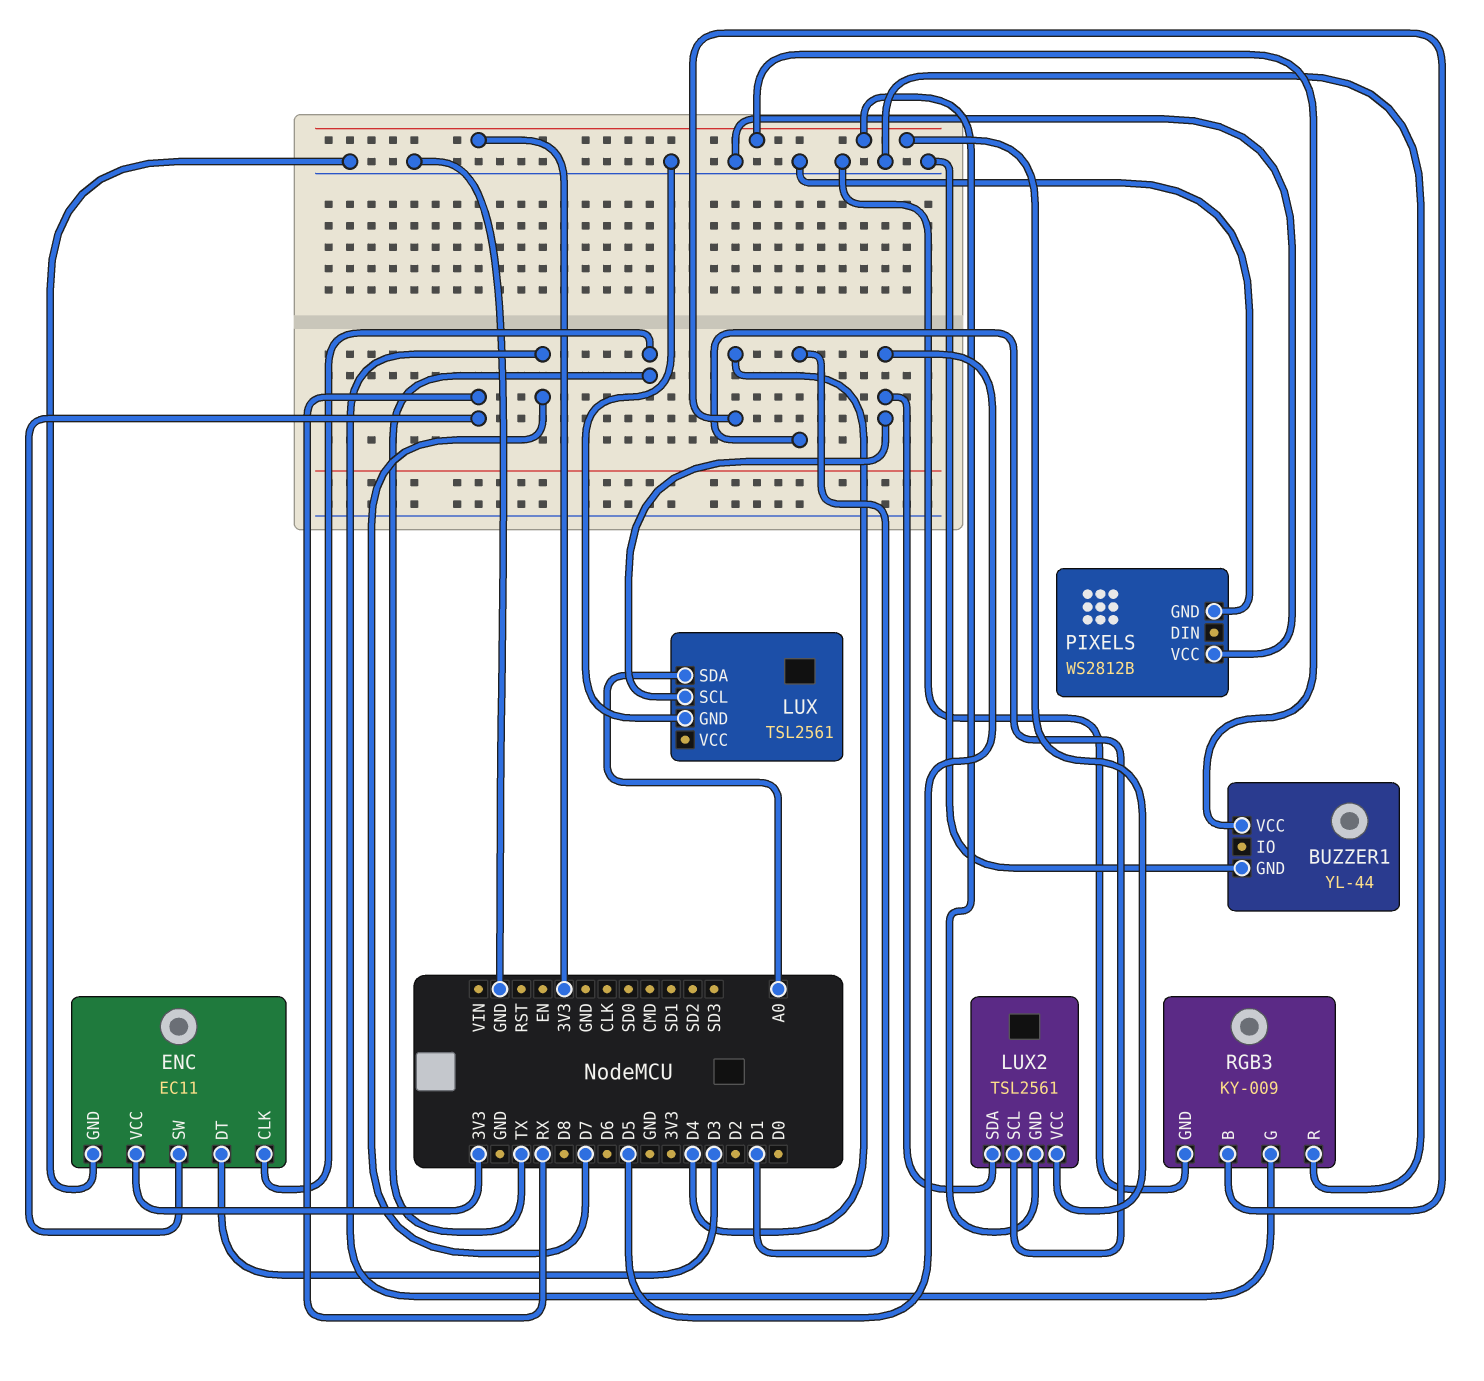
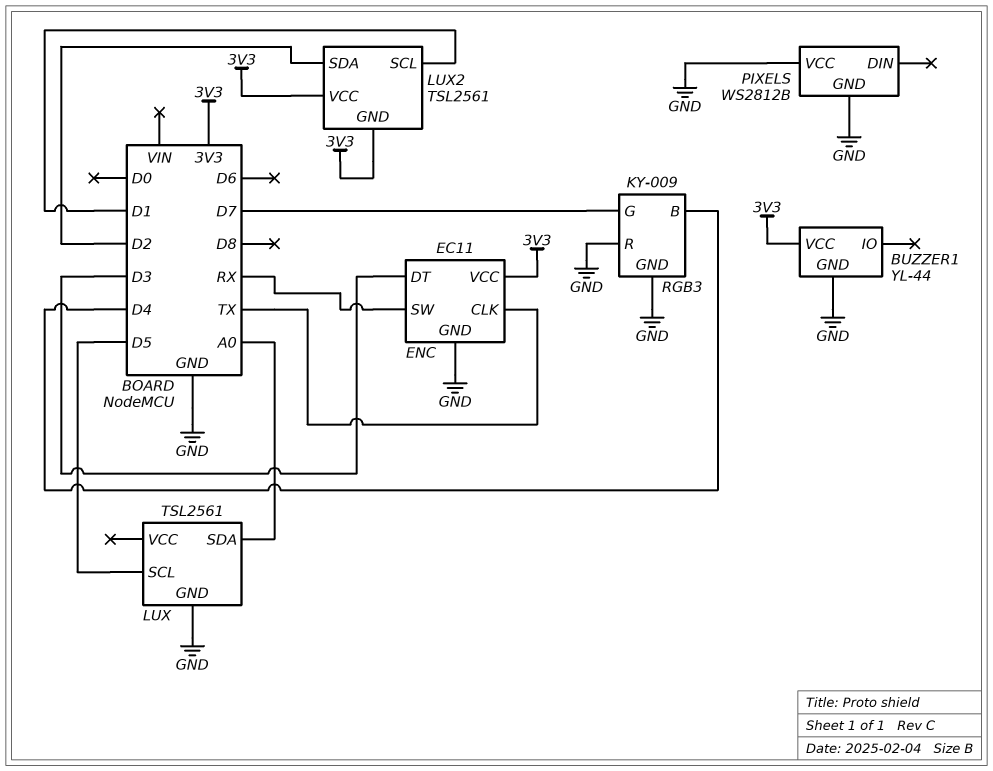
LUX2 pin SDA: D5 -> D2

